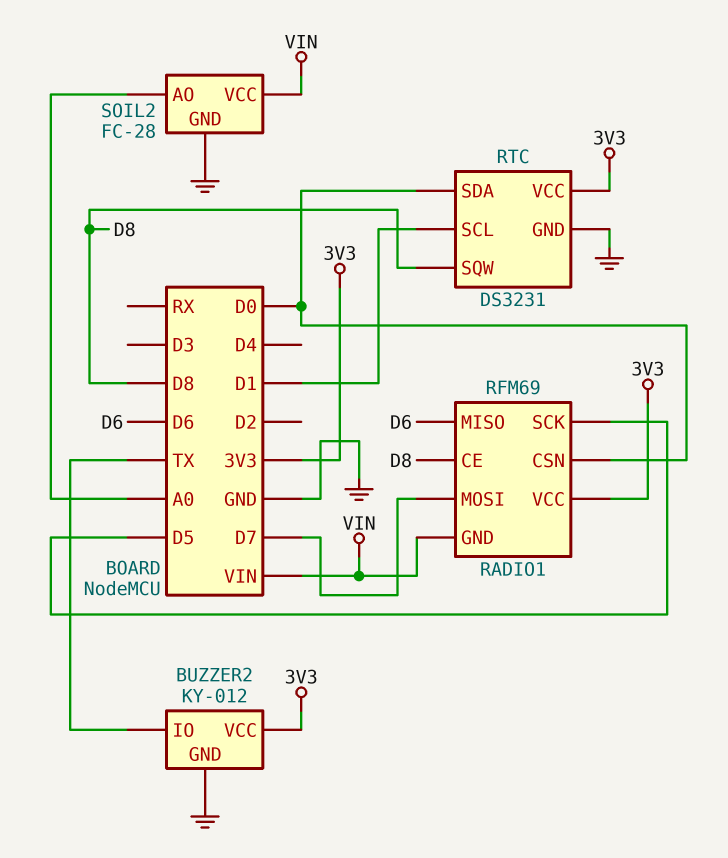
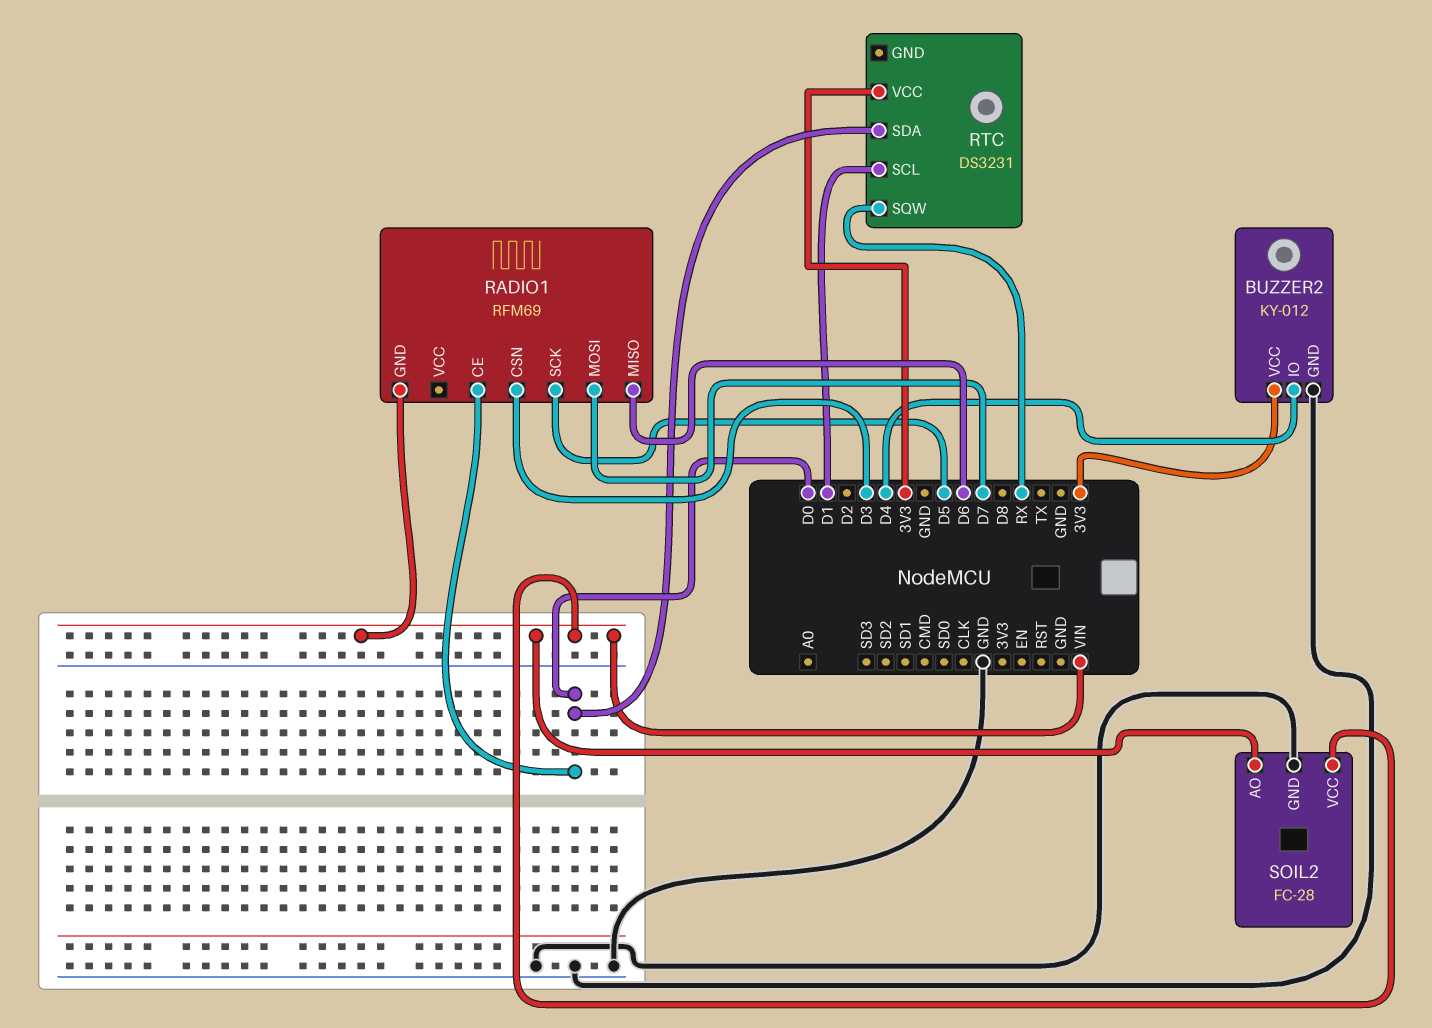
BUZZER2 pin IO: TX -> D4
RADIO1 pin CE: D8 -> D0
RADIO1 pin CSN: D0 -> D3
RADIO1 pin VCC: 3V3 -> none
RTC pin GND: GND -> none
RTC pin SQW: D8 -> RX
SOIL2 pin AO: A0 -> VIN

